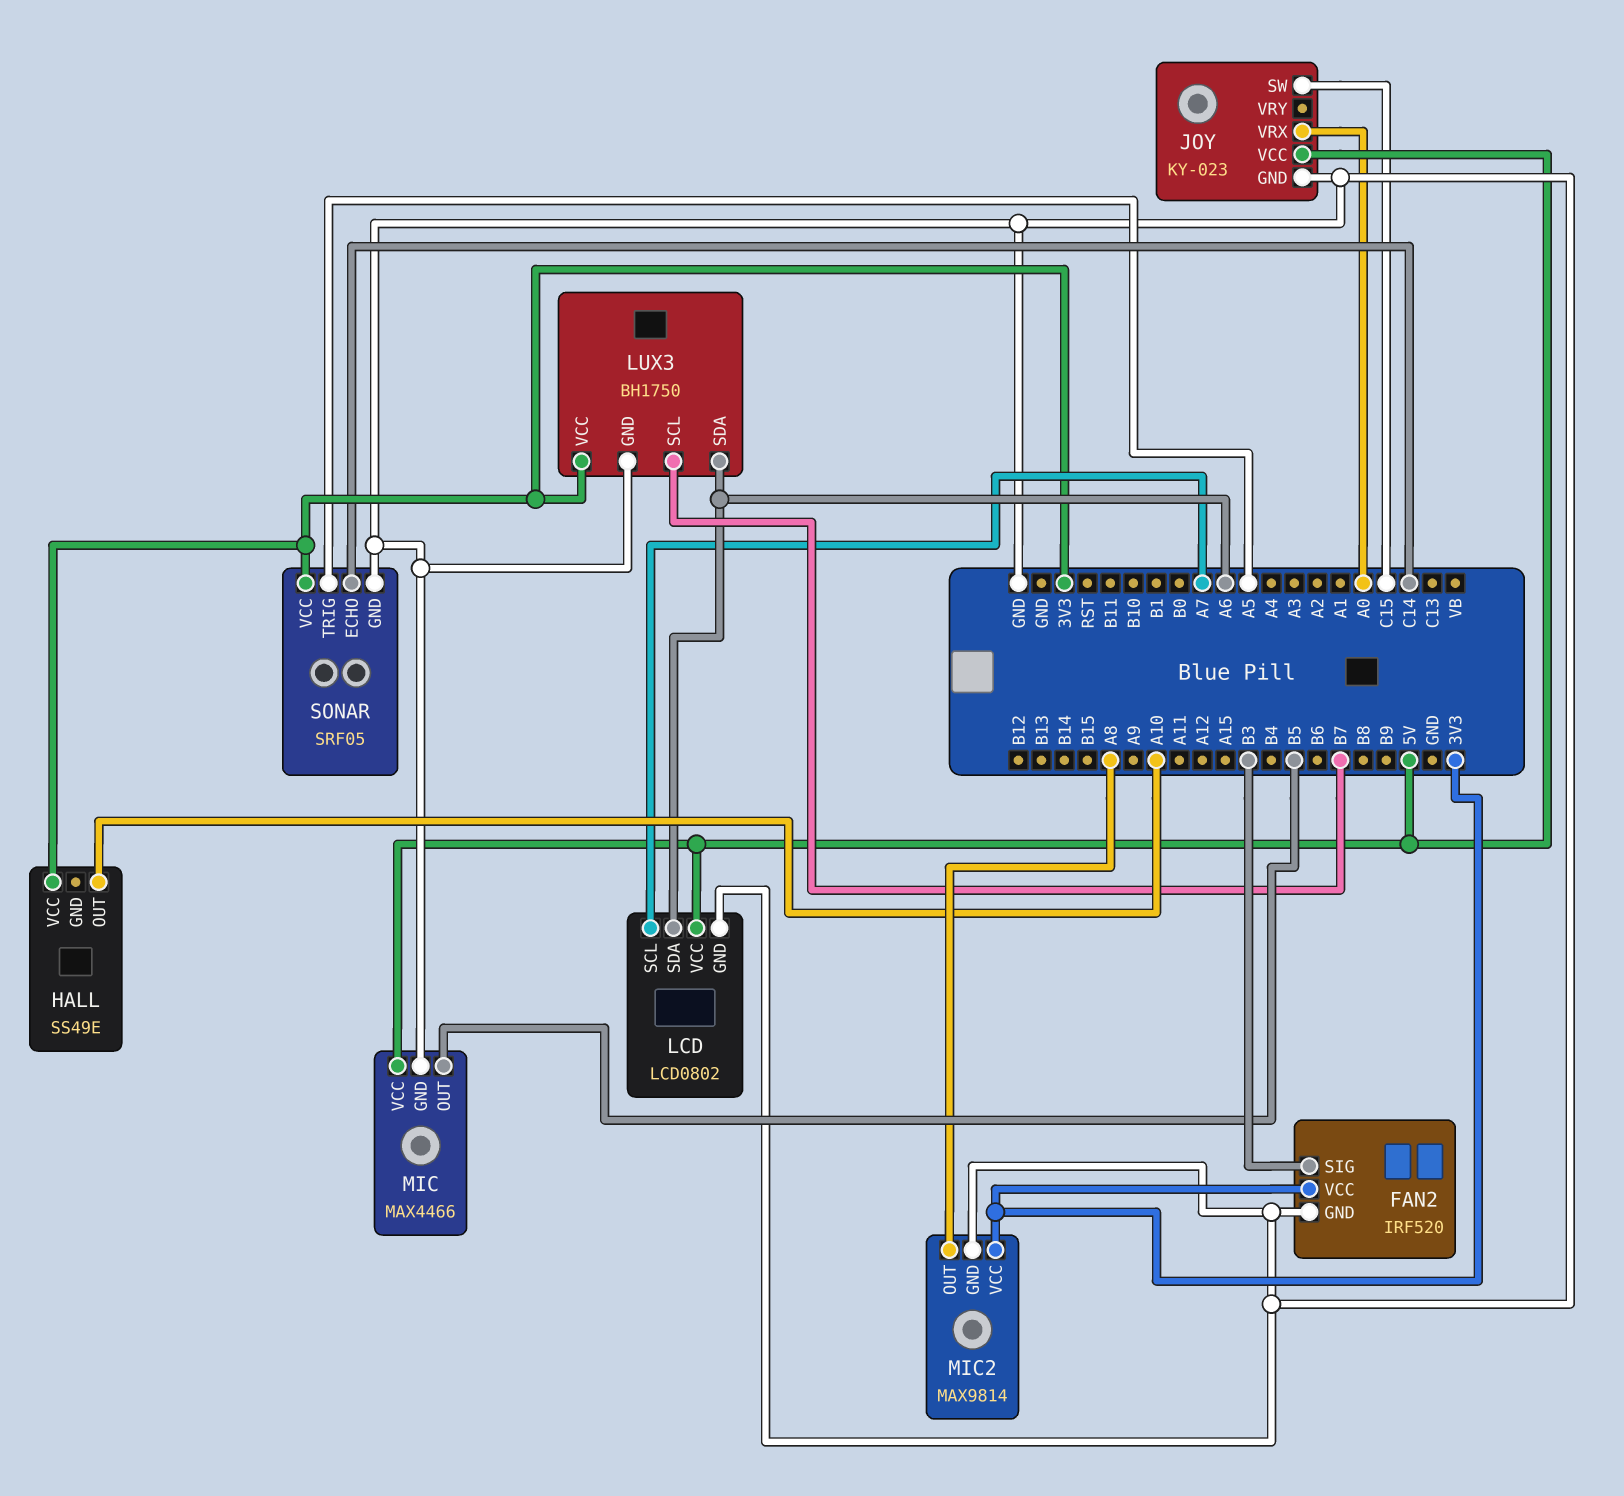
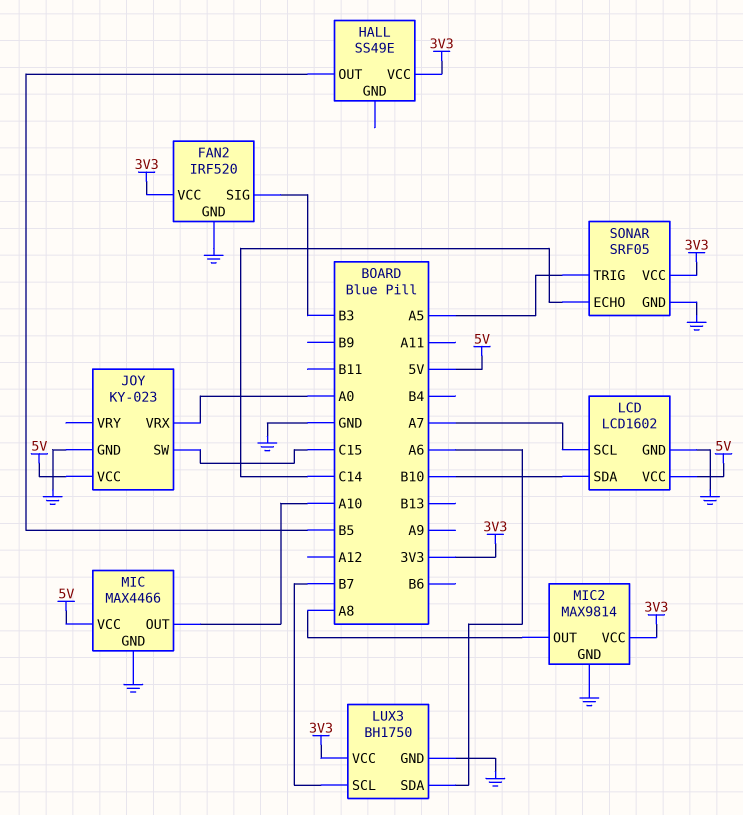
HALL pin OUT: A10 -> B5
LCD: LCD0802 -> LCD1602
LCD pin SDA: A6 -> B10
MIC pin OUT: B5 -> A10

